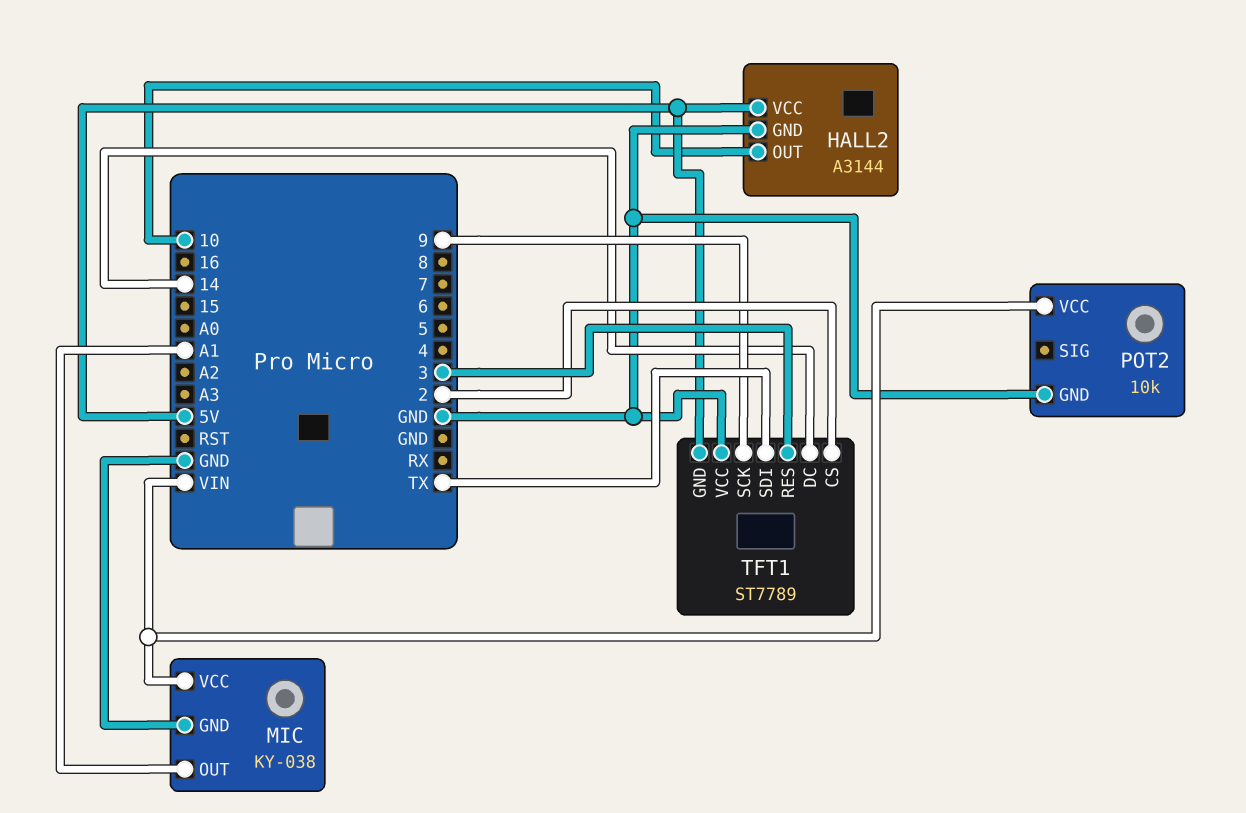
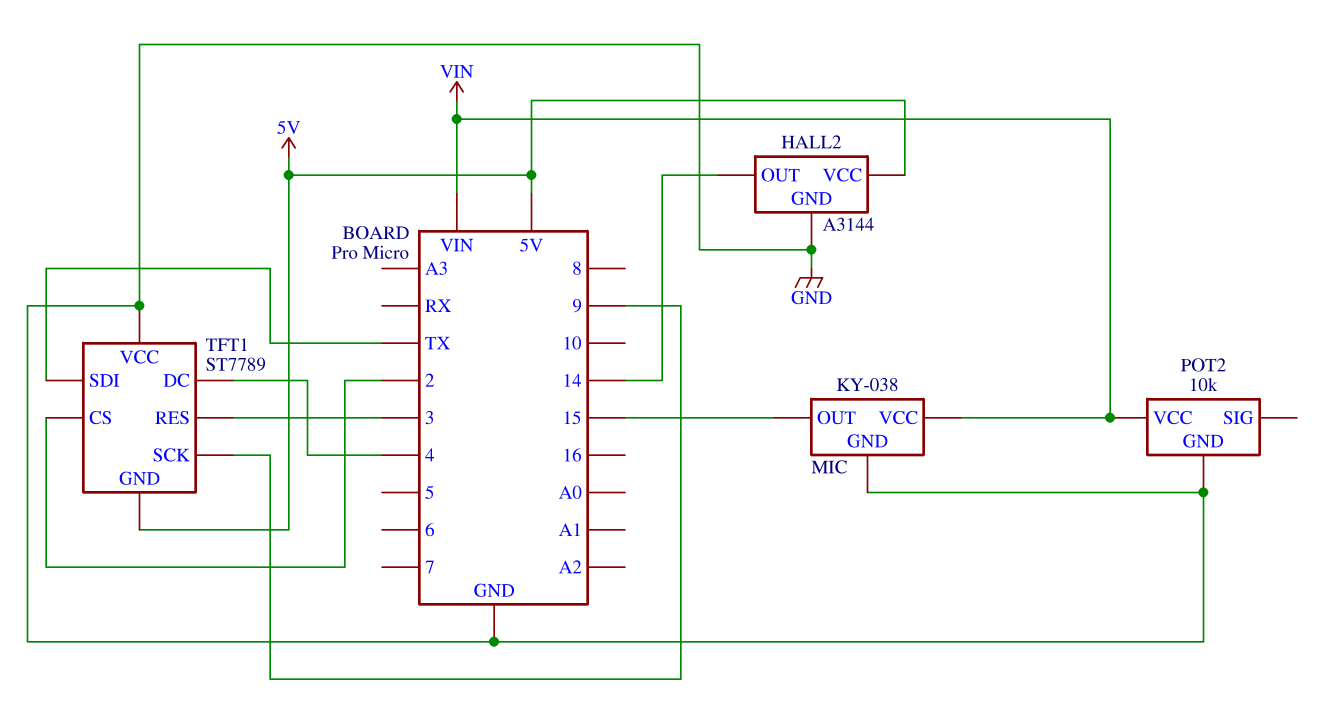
HALL2 pin OUT: 10 -> 14
MIC pin OUT: A1 -> 15
TFT1 pin DC: 14 -> 4

